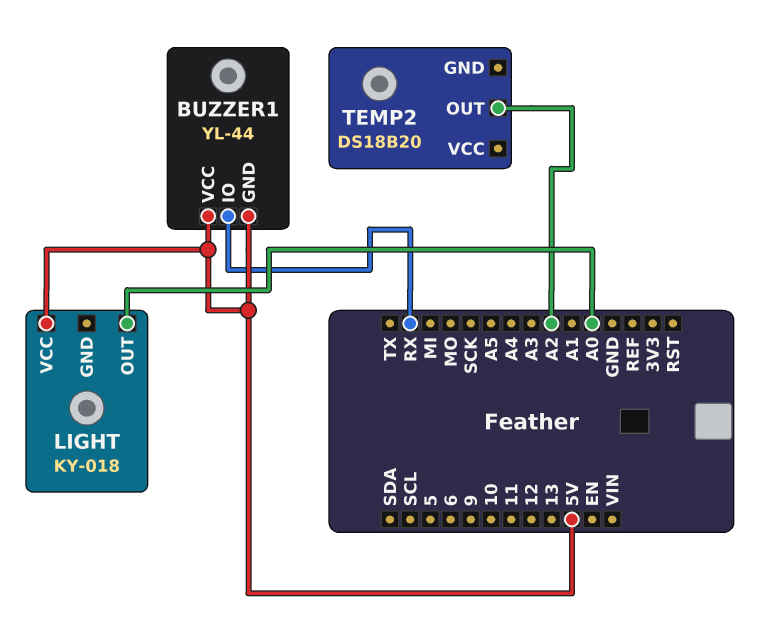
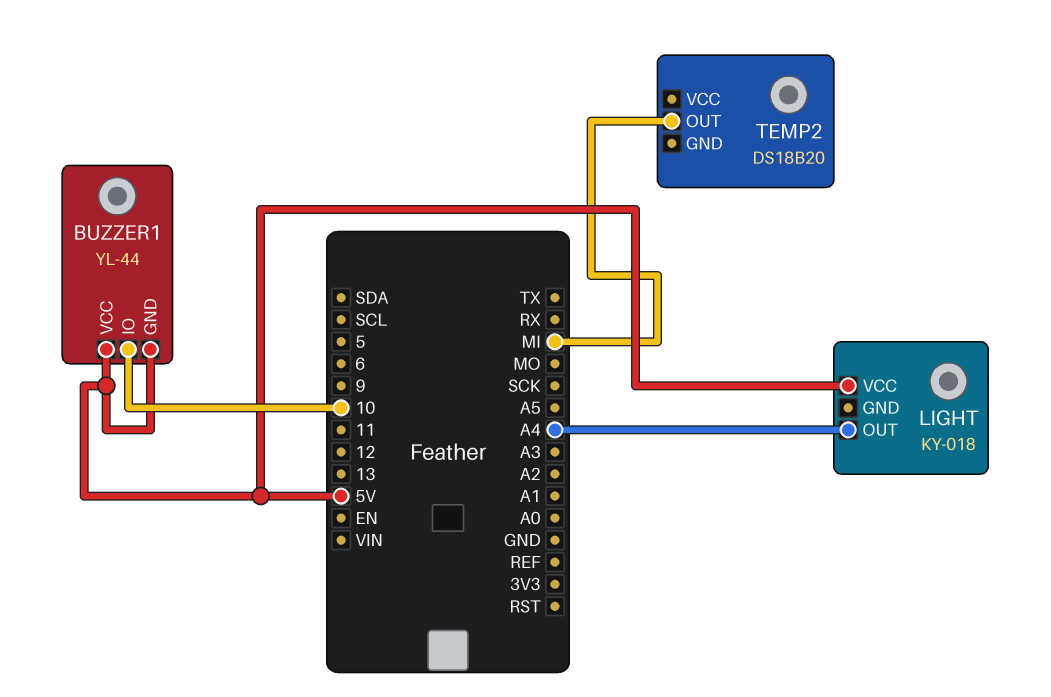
BUZZER1 pin IO: RX -> 10
LIGHT pin OUT: A0 -> A4
TEMP2 pin OUT: A2 -> MI

